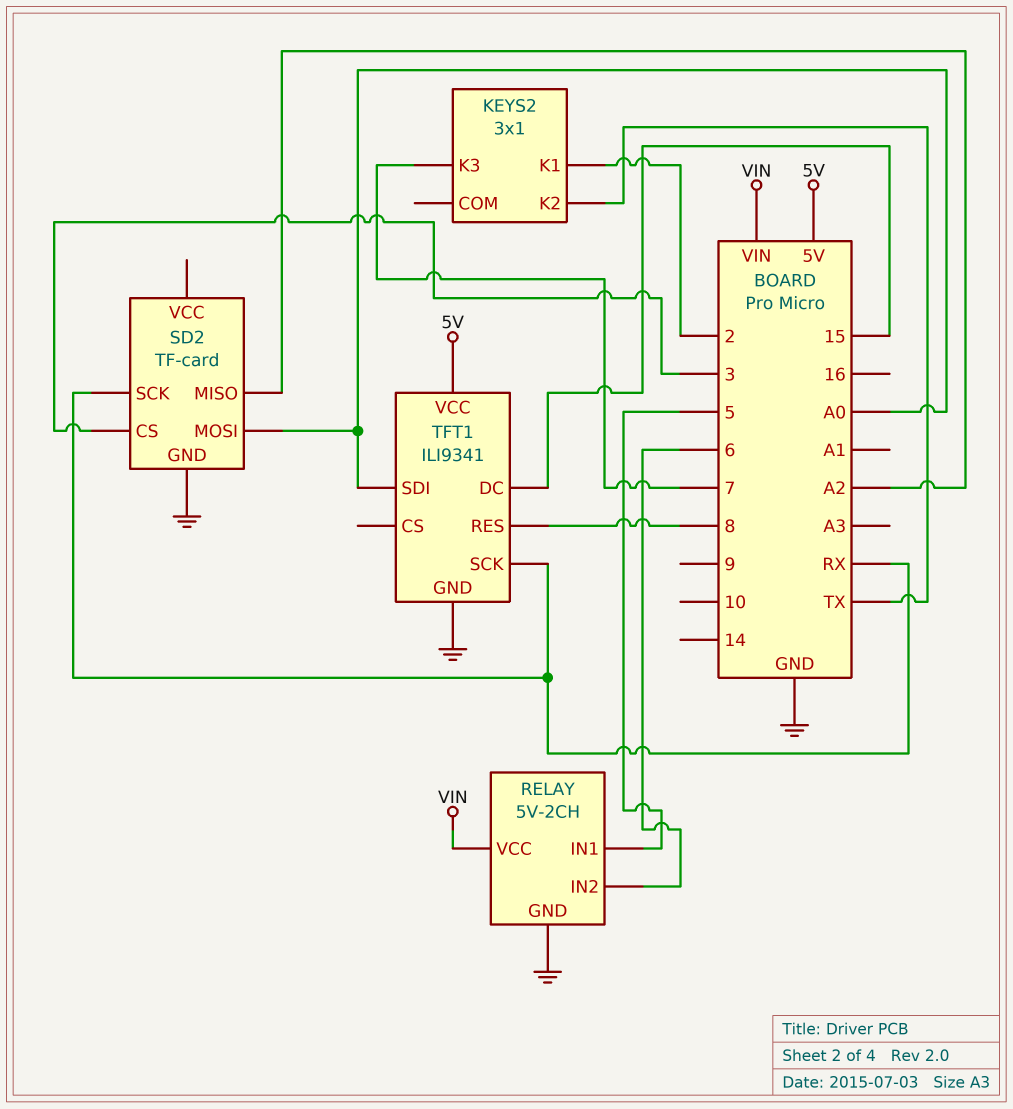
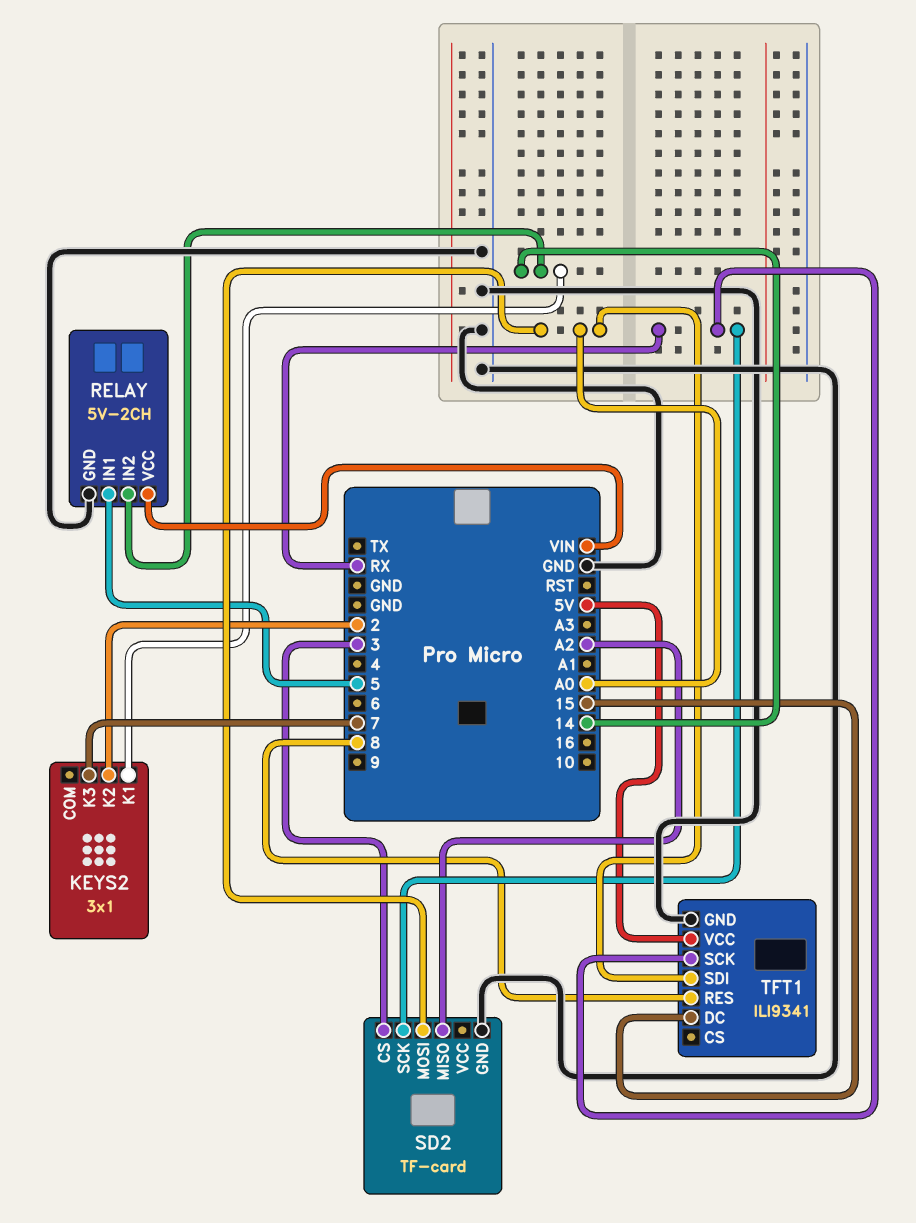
KEYS2 pin K1: 2 -> 14
KEYS2 pin K2: TX -> 2
RELAY pin IN2: 6 -> 14

